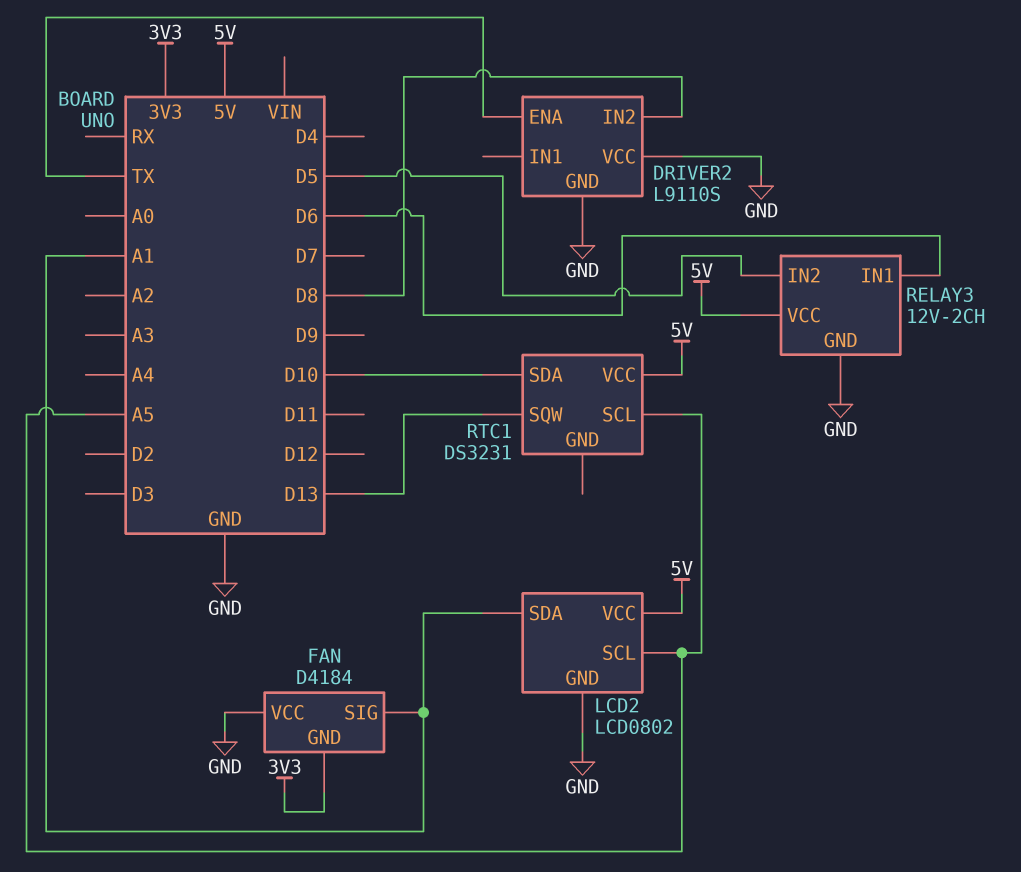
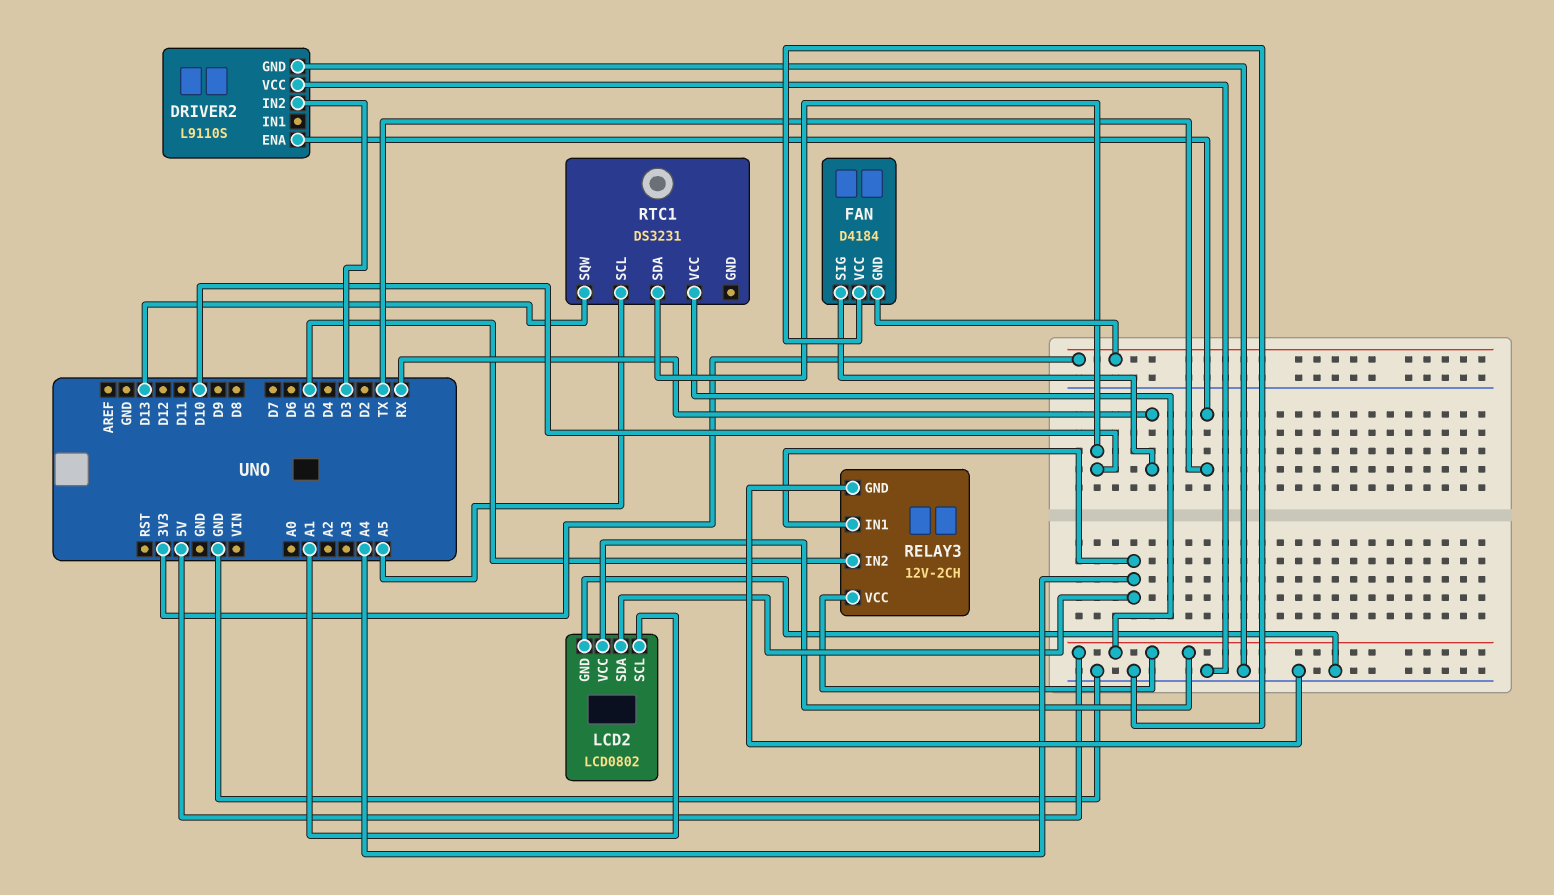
DRIVER2 pin IN2: D8 -> D3
FAN pin SIG: A1 -> RX
LCD2 pin SCL: A5 -> A1
LCD2 pin SDA: A1 -> A4
RELAY3 pin IN1: D6 -> A4

